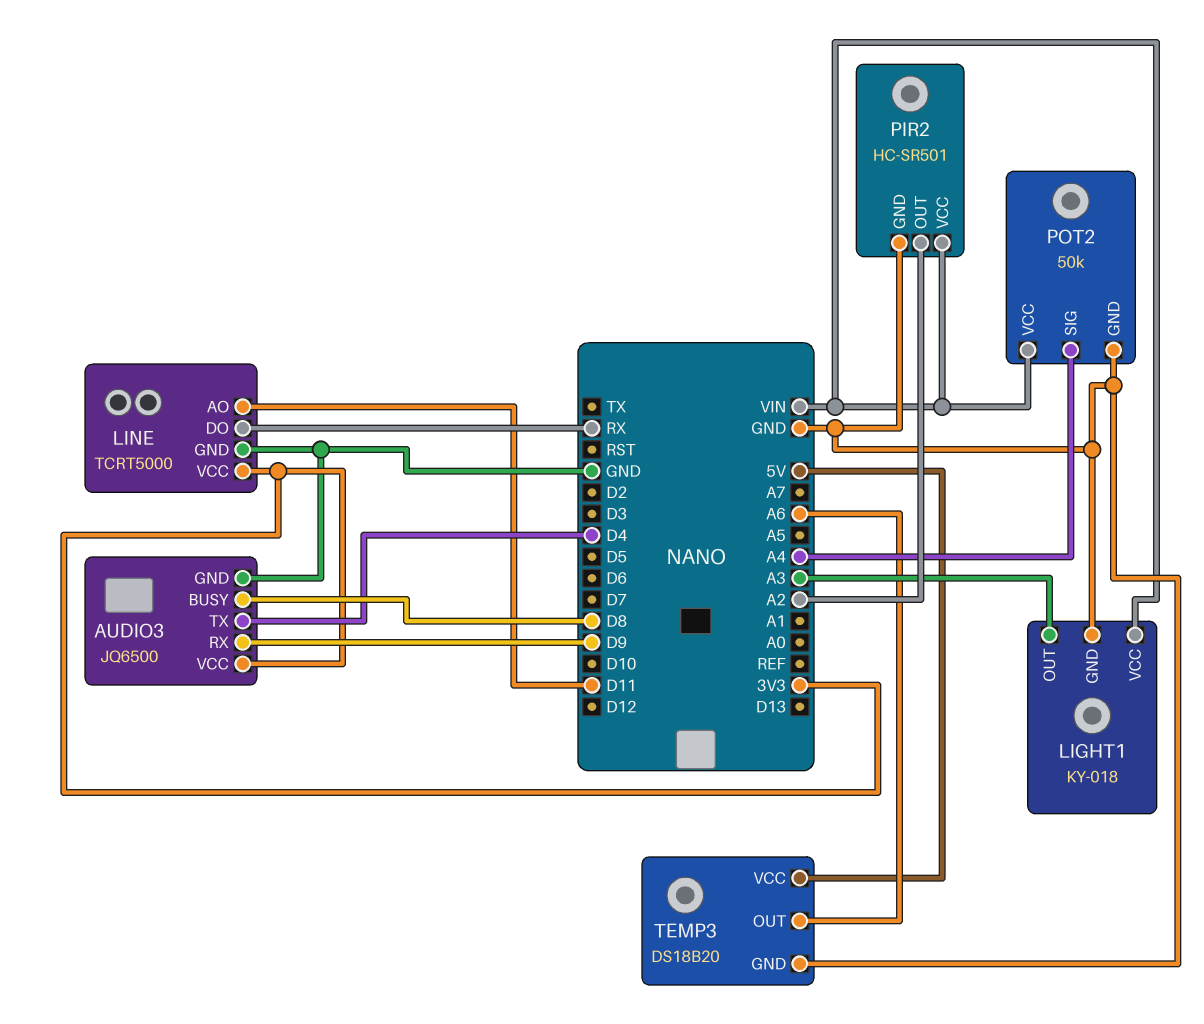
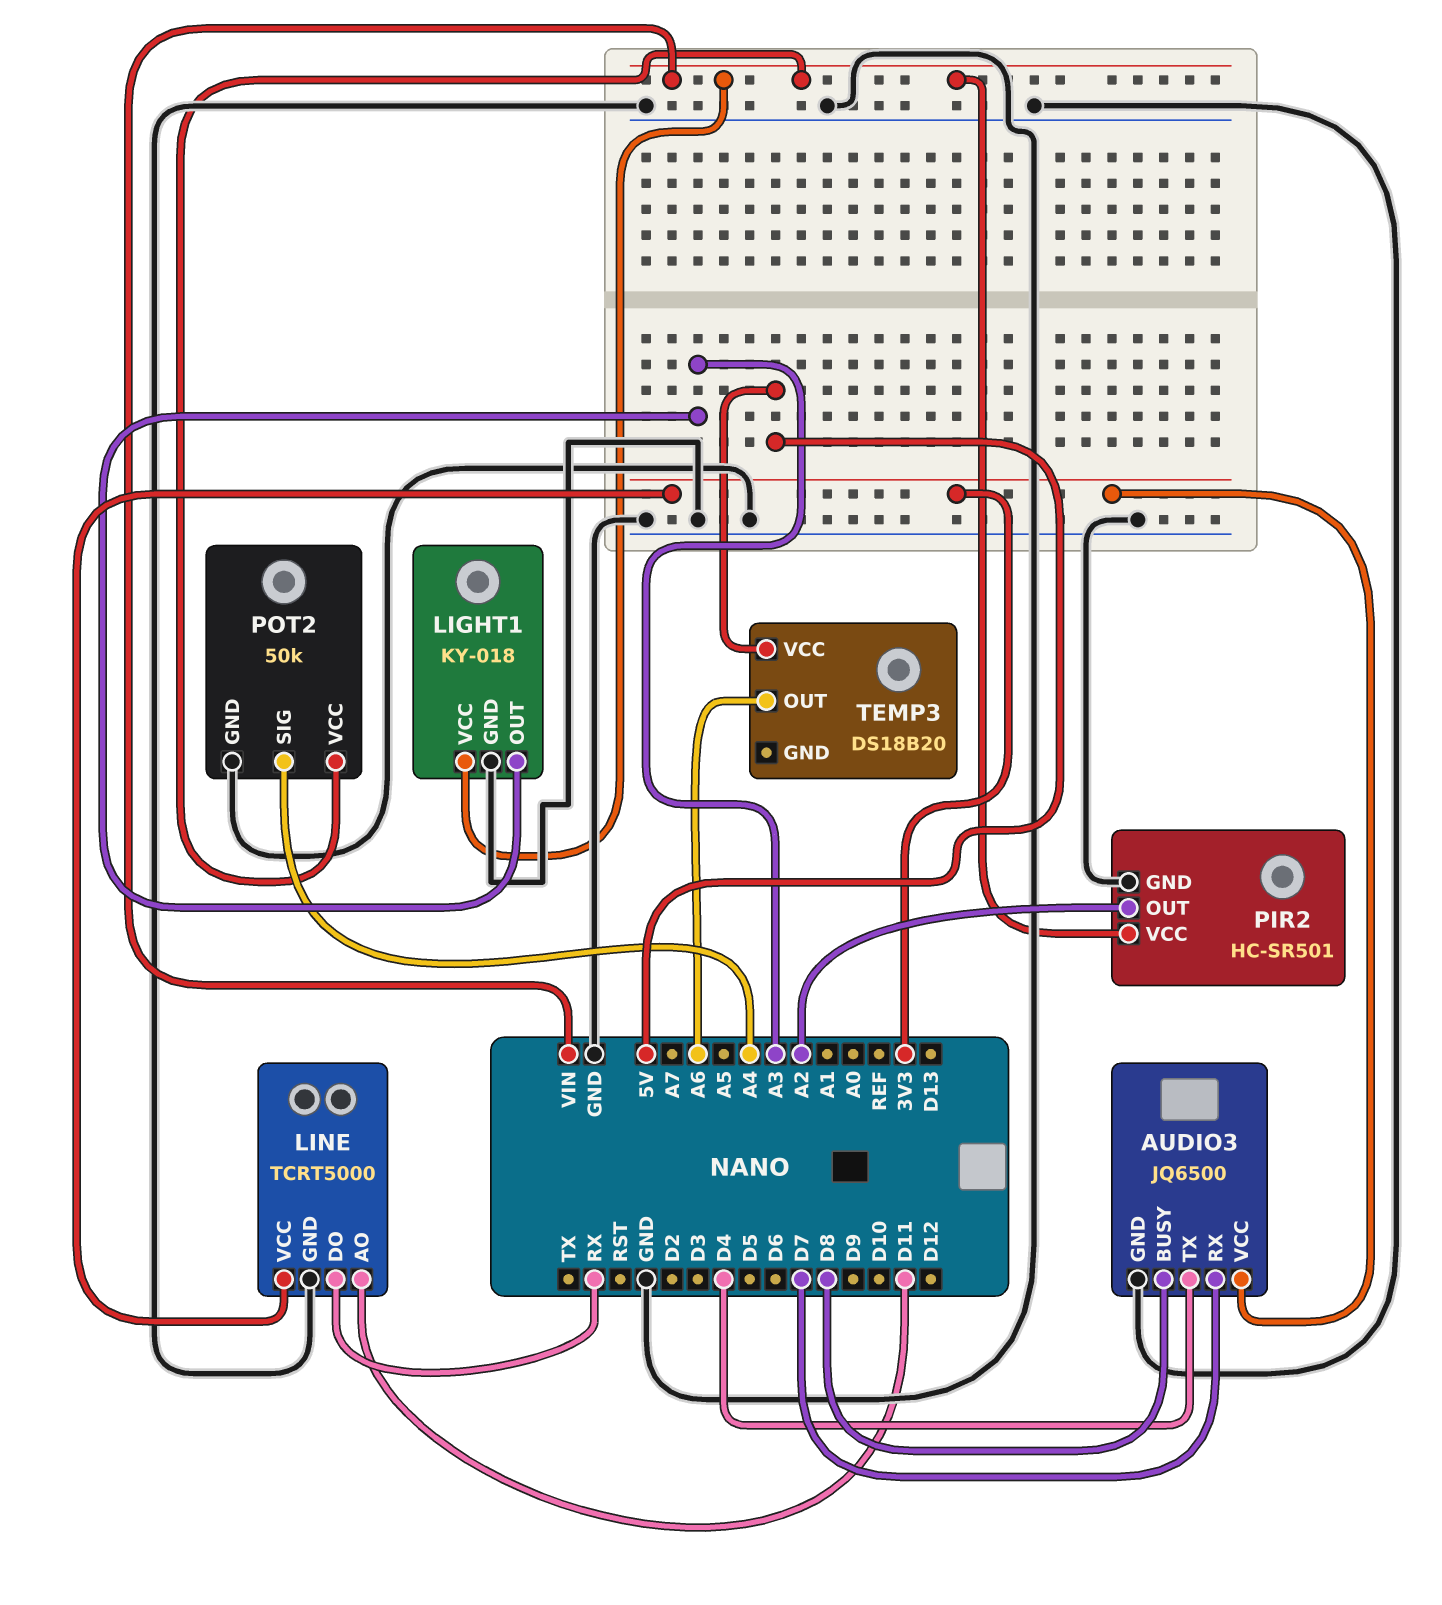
AUDIO3 pin RX: D9 -> D7
TEMP3 pin GND: GND -> none

